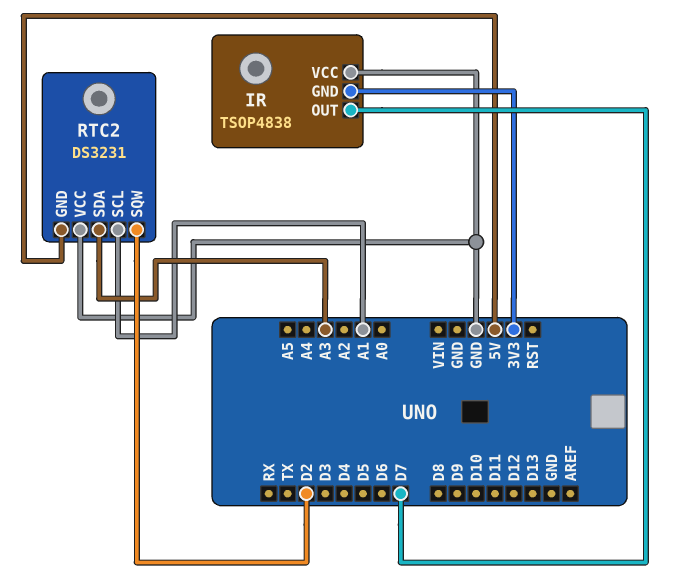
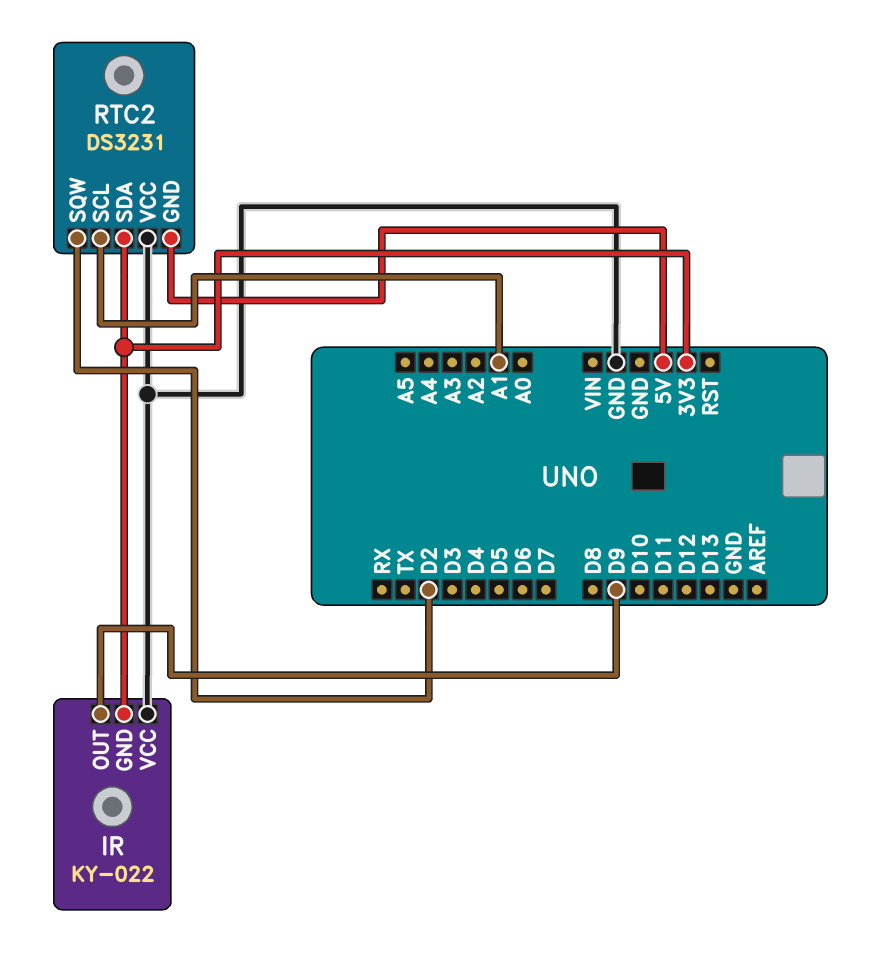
IR: TSOP4838 -> KY-022
IR pin OUT: D7 -> D9
RTC2 pin SDA: A3 -> 3V3

